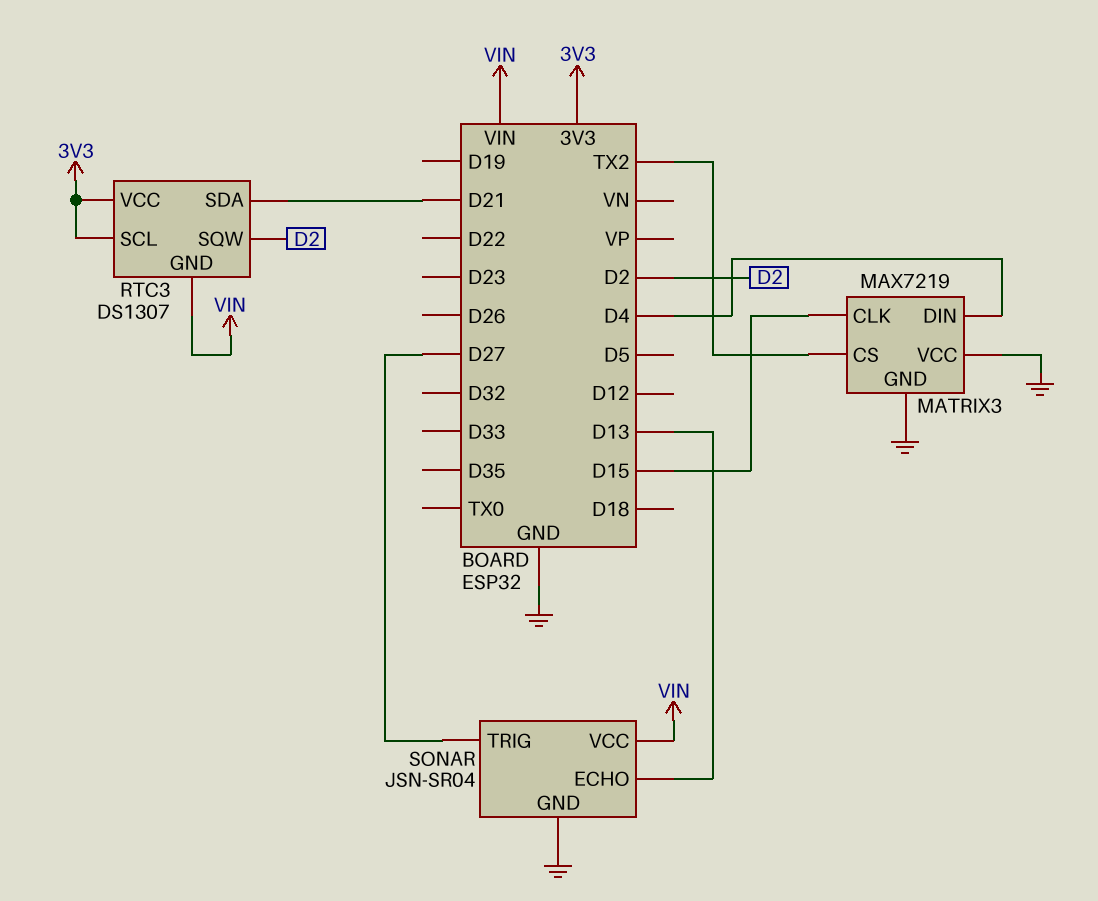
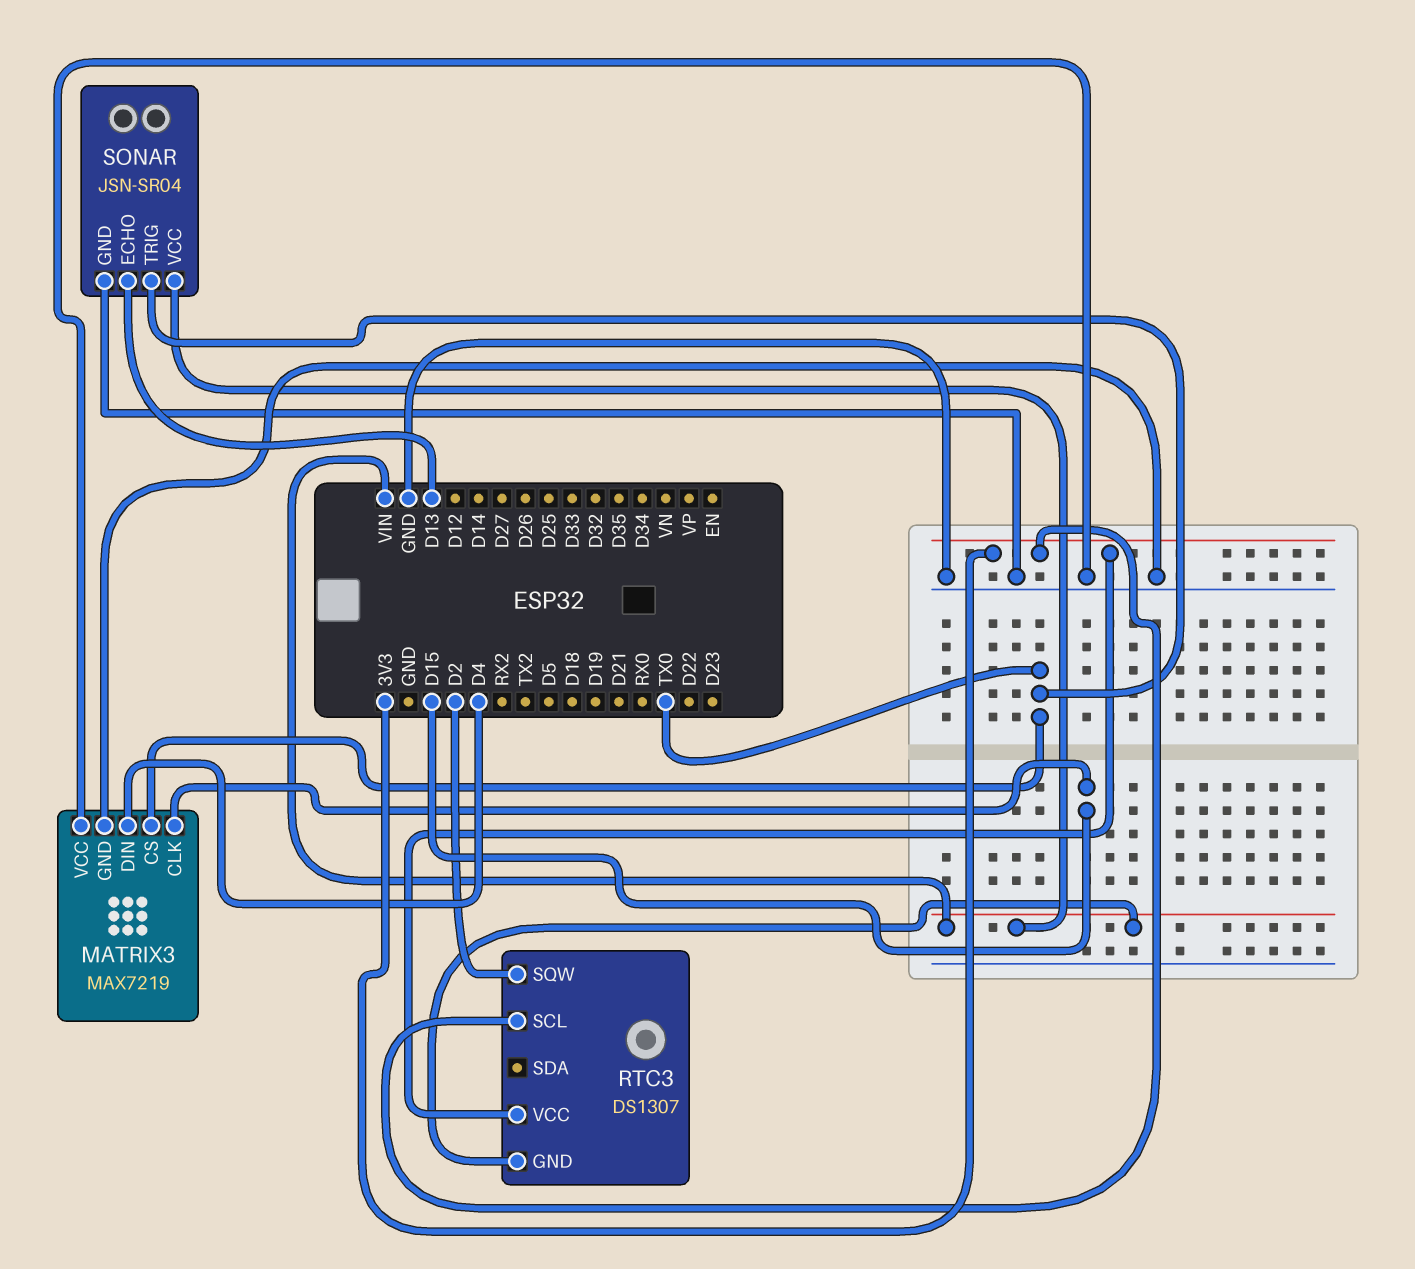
MATRIX3 pin CS: TX2 -> TX0
RTC3 pin SDA: D21 -> none
SONAR pin TRIG: D27 -> TX0

